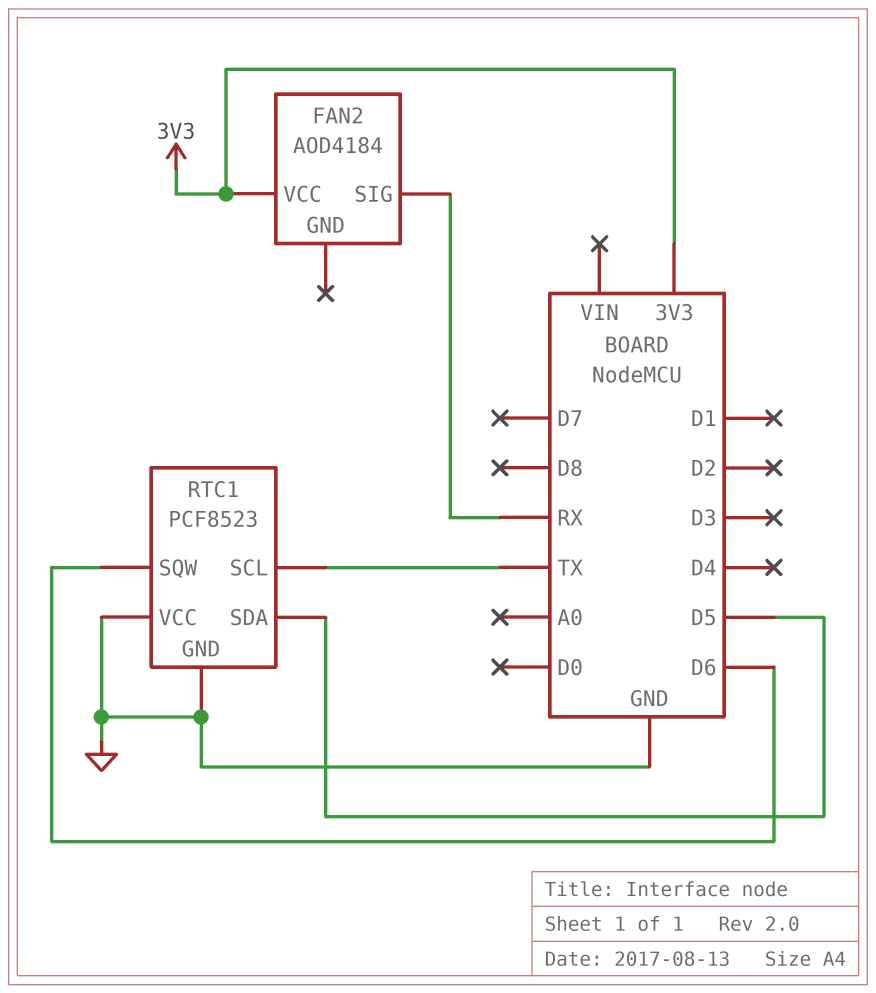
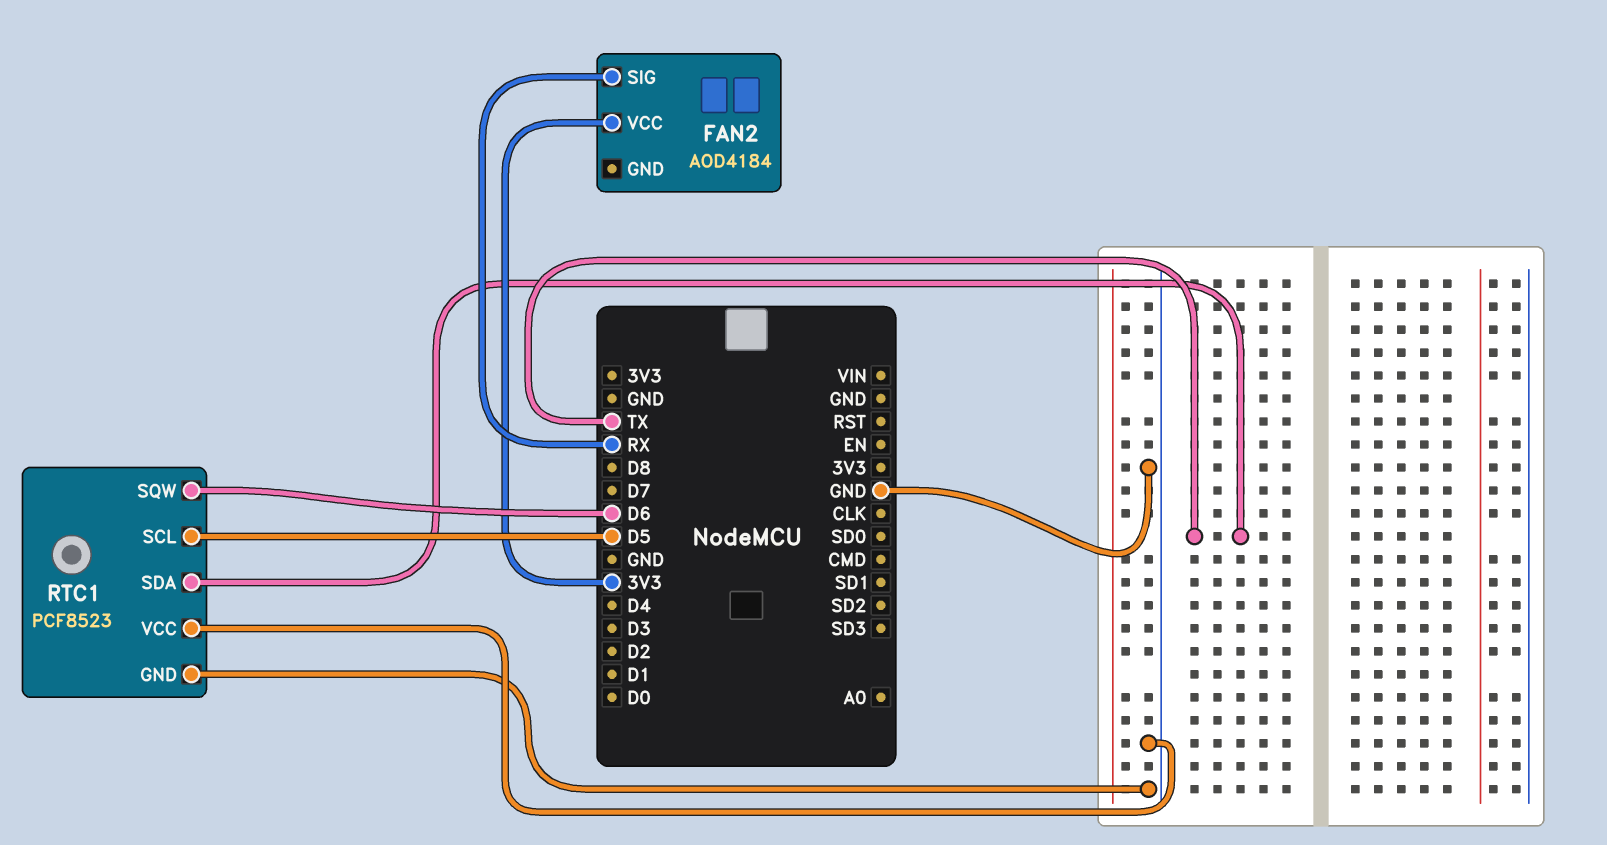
RTC1 pin SCL: TX -> D5
RTC1 pin SDA: D5 -> TX

